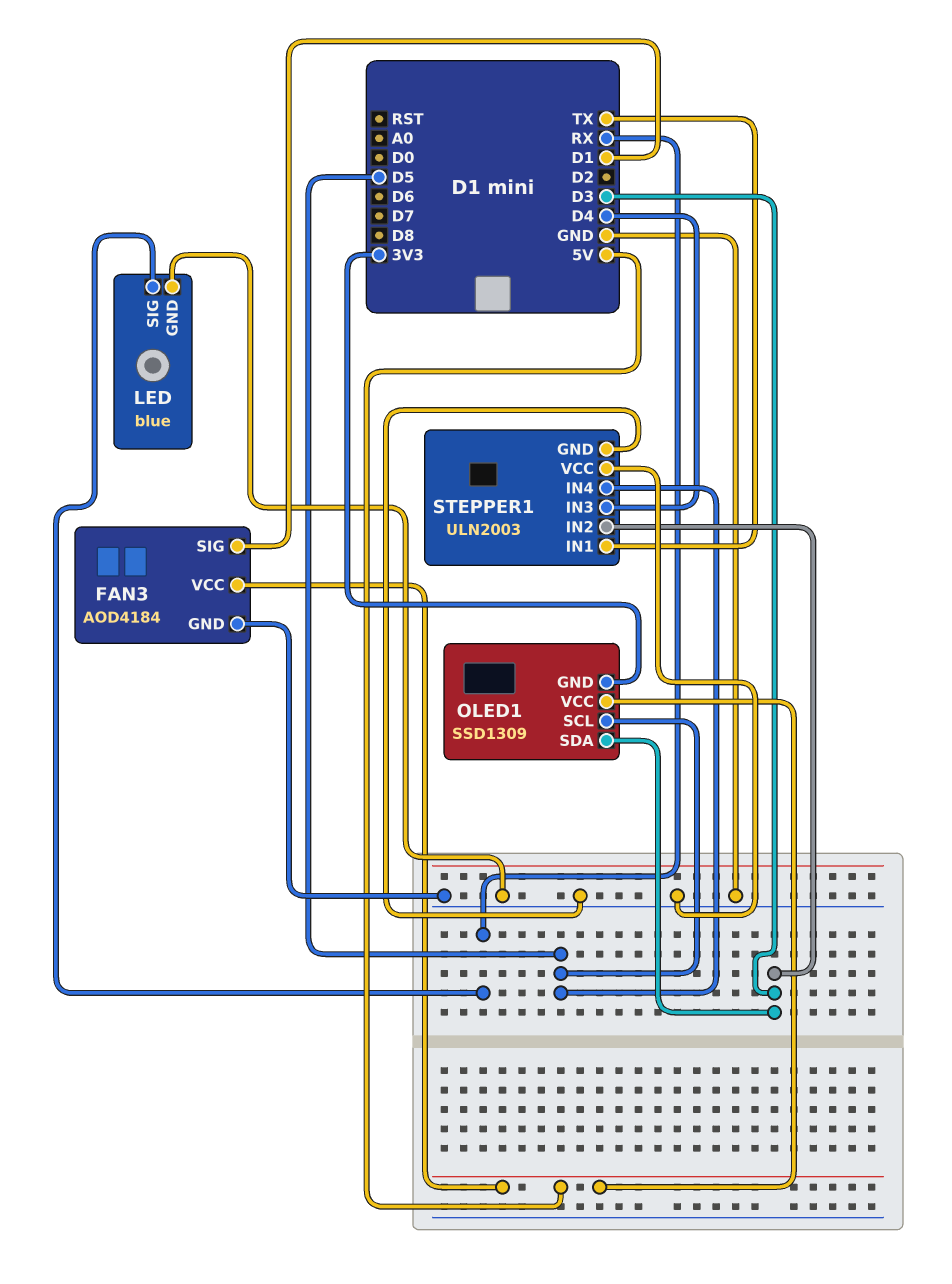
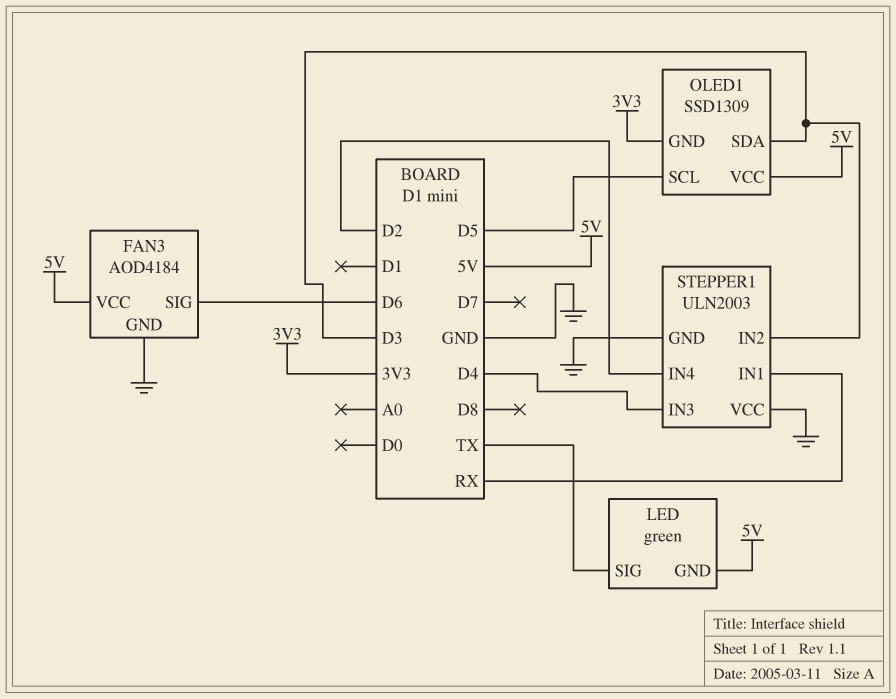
FAN3 pin SIG: D1 -> D6
LED: blue -> green
LED pin GND: GND -> 5V
LED pin SIG: RX -> TX
STEPPER1 pin IN1: TX -> RX
STEPPER1 pin IN4: D5 -> D2

